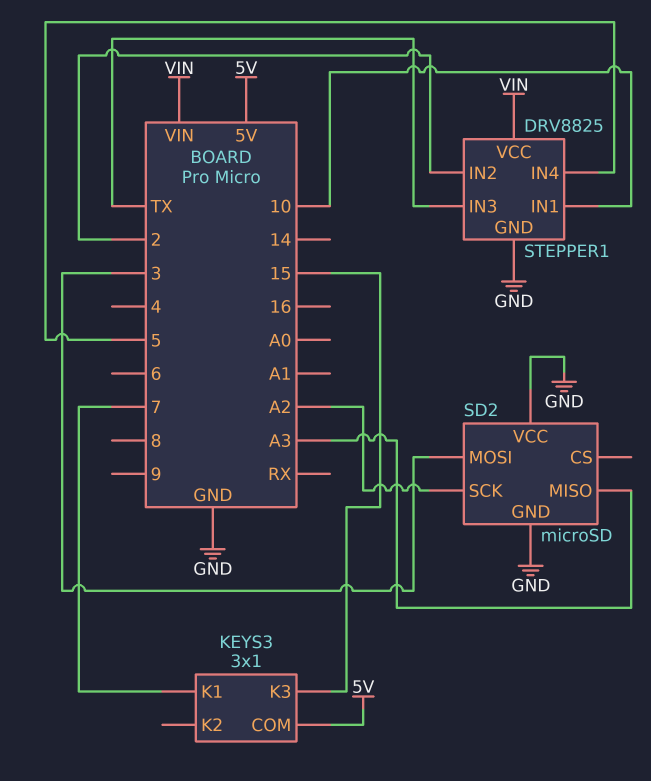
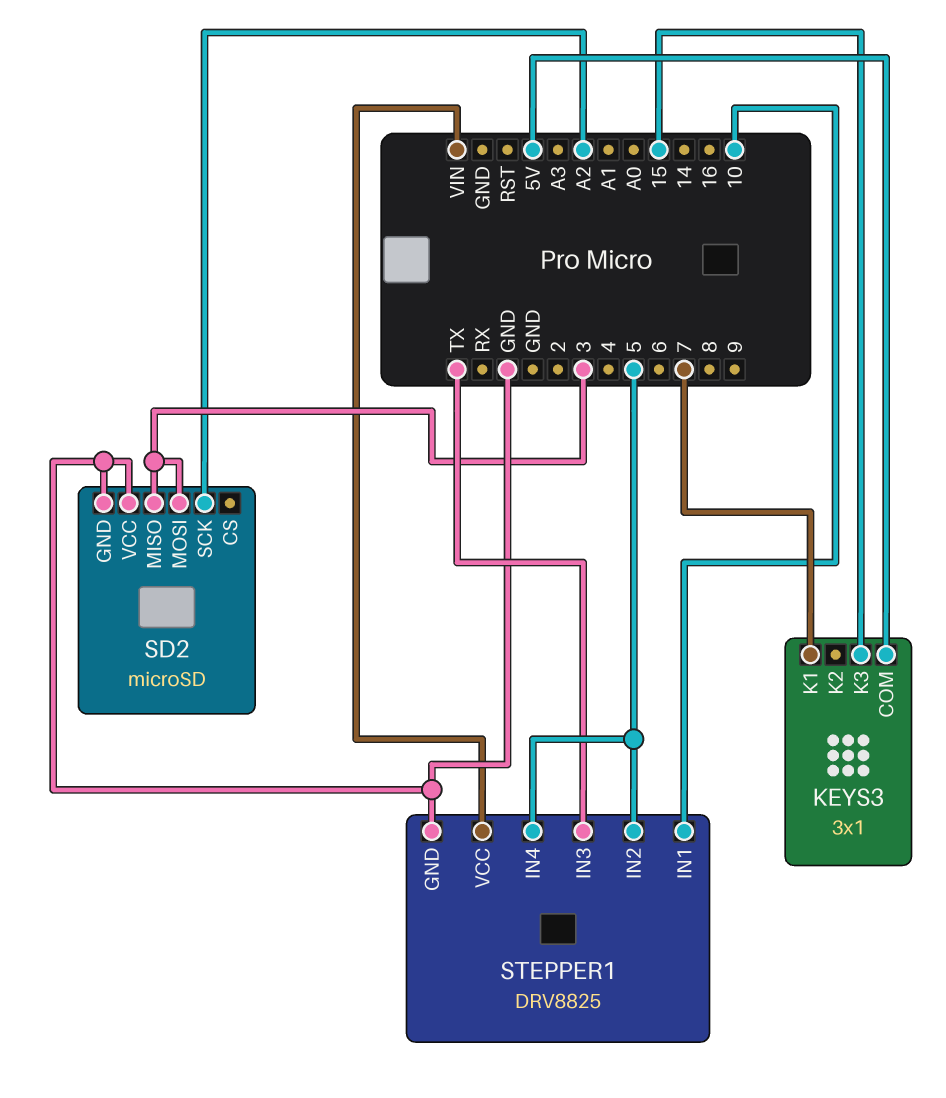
SD2 pin MISO: A3 -> 3
STEPPER1 pin IN2: 2 -> 5

